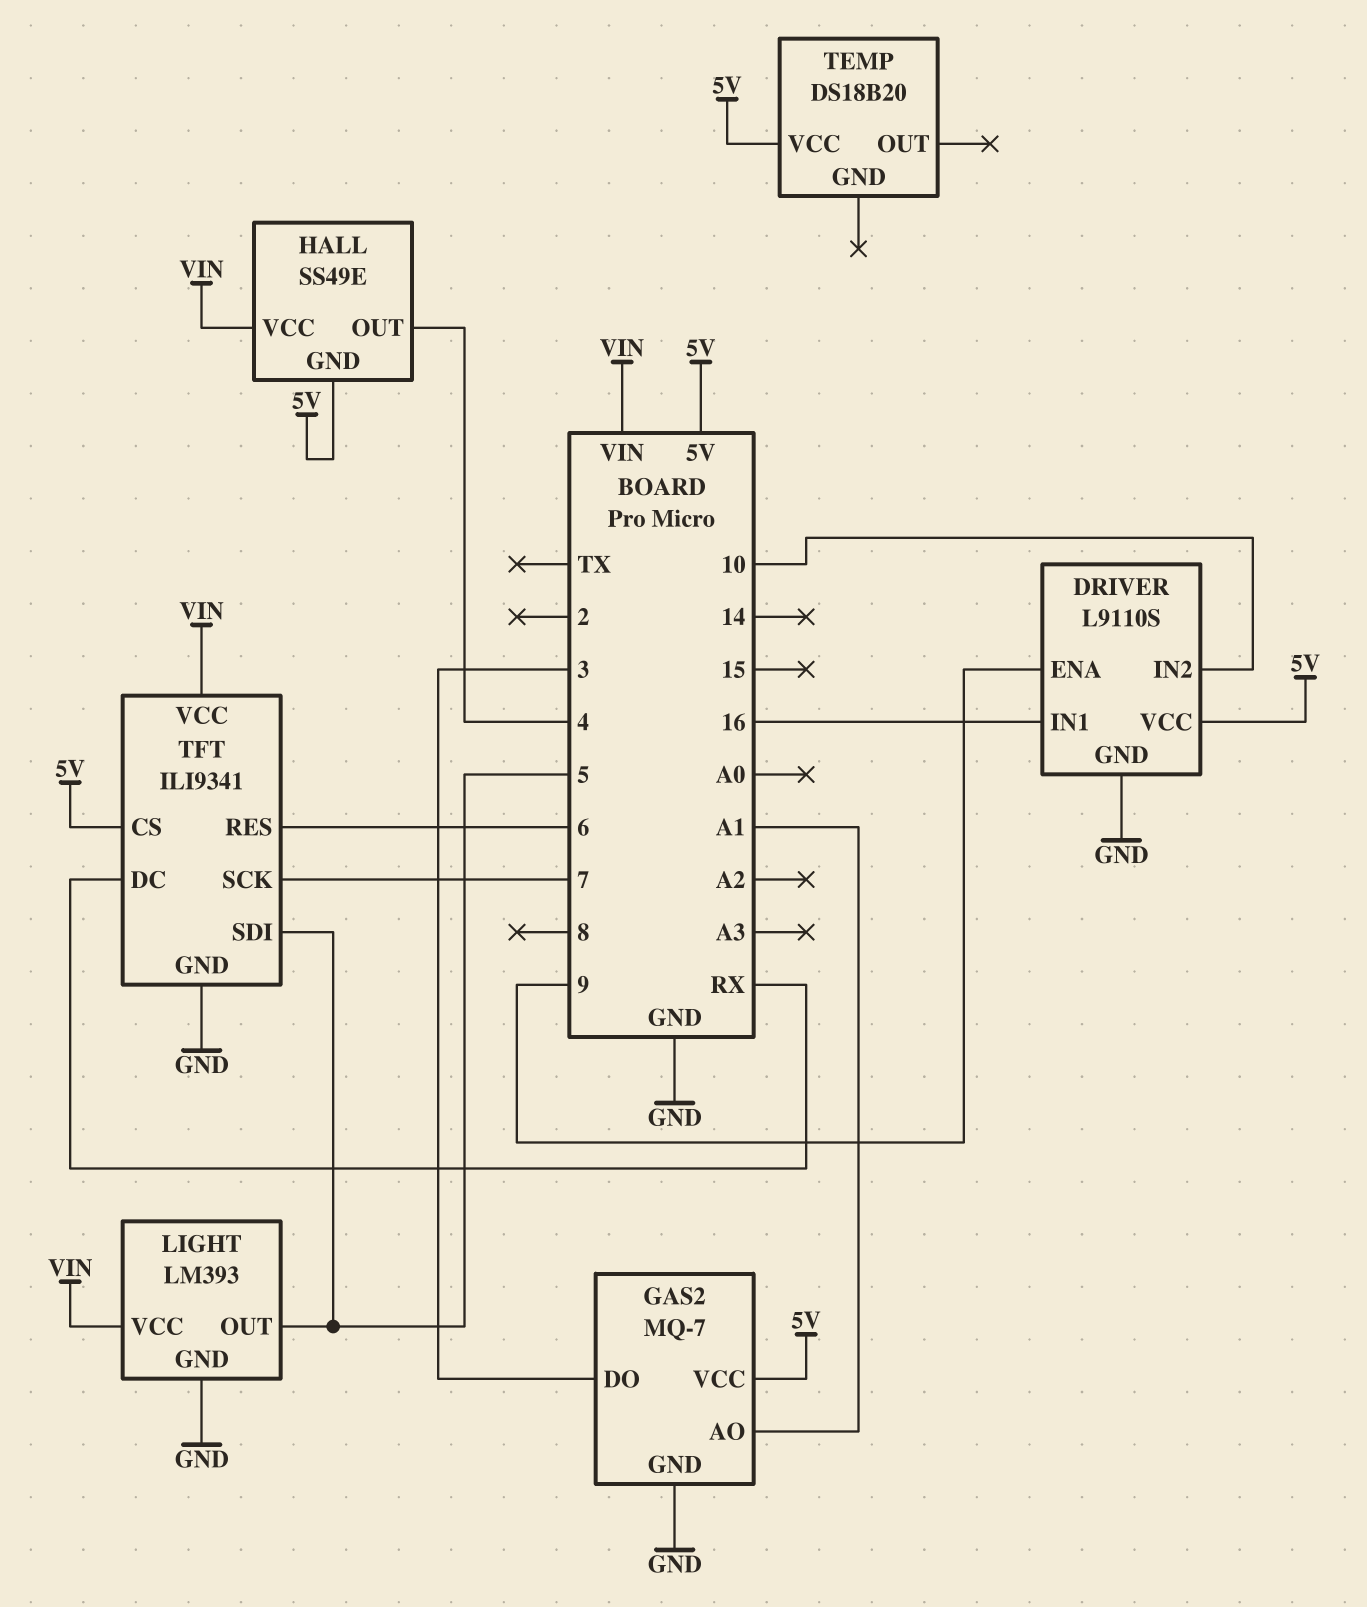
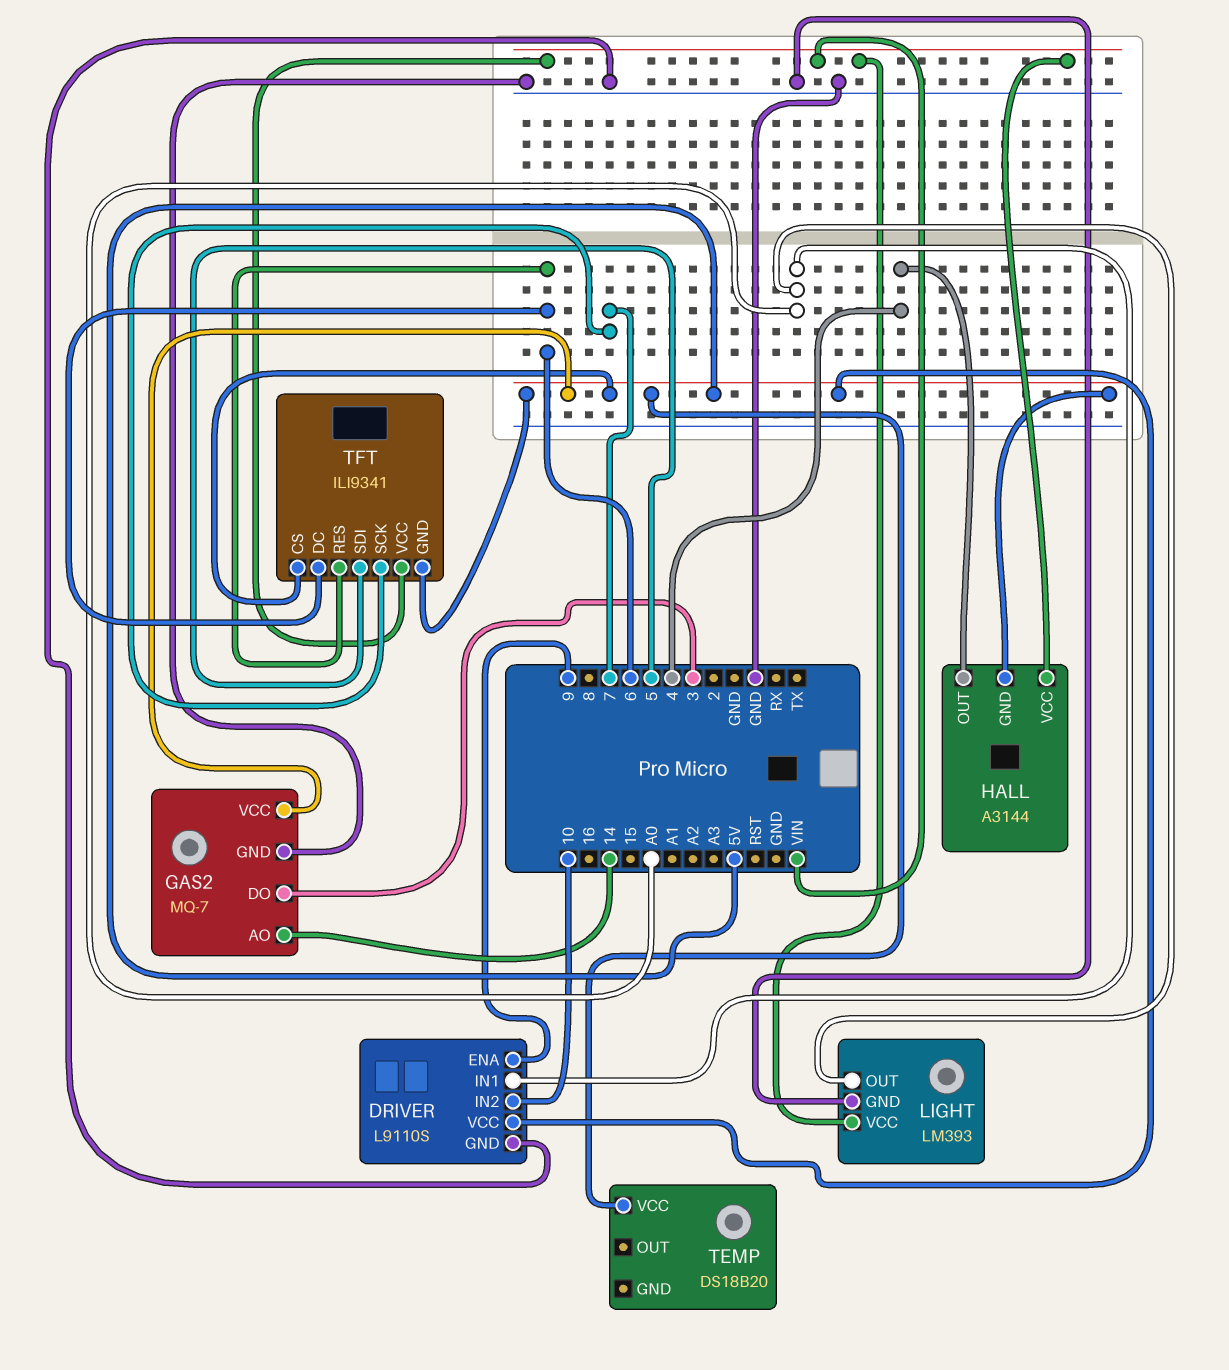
DRIVER pin IN1: 16 -> A0
GAS2 pin AO: A1 -> 14
HALL: SS49E -> A3144
LIGHT pin OUT: 5 -> A0
TFT pin DC: RX -> 6
TFT pin GND: GND -> 5V

